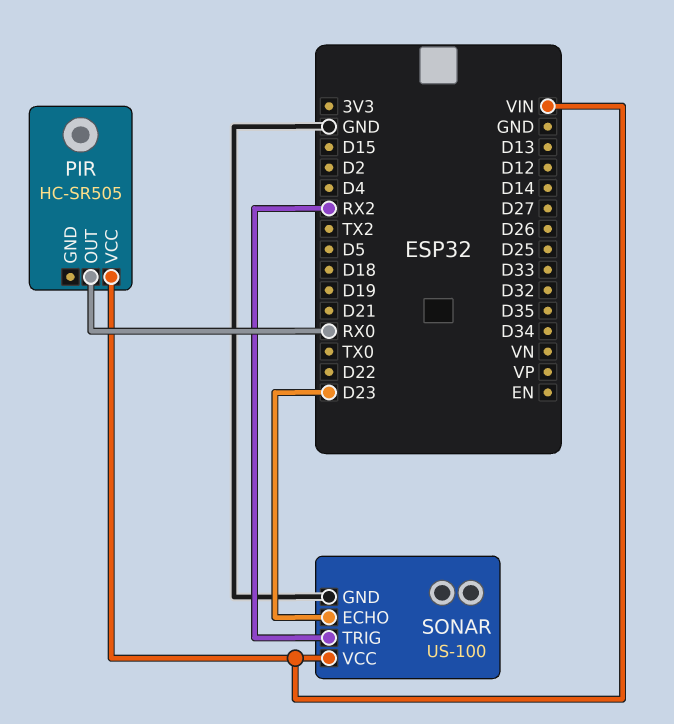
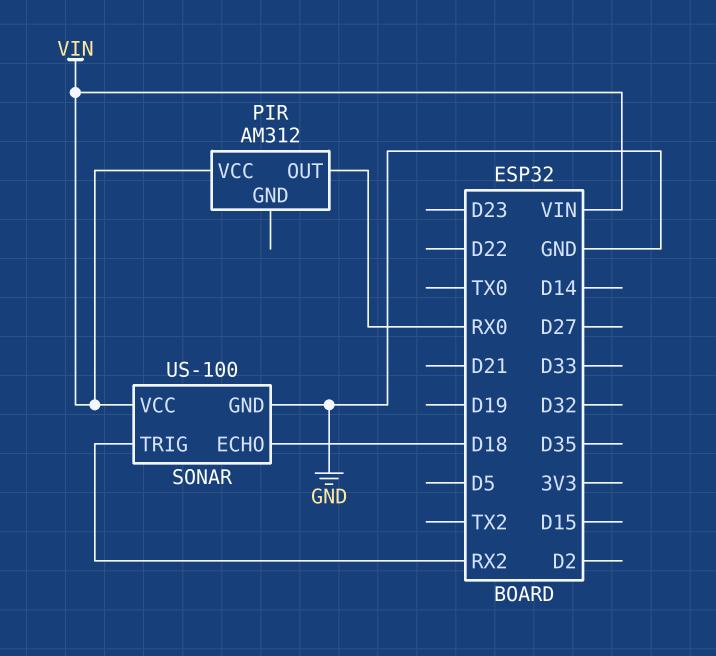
PIR: HC-SR505 -> AM312
SONAR pin ECHO: D23 -> D18

